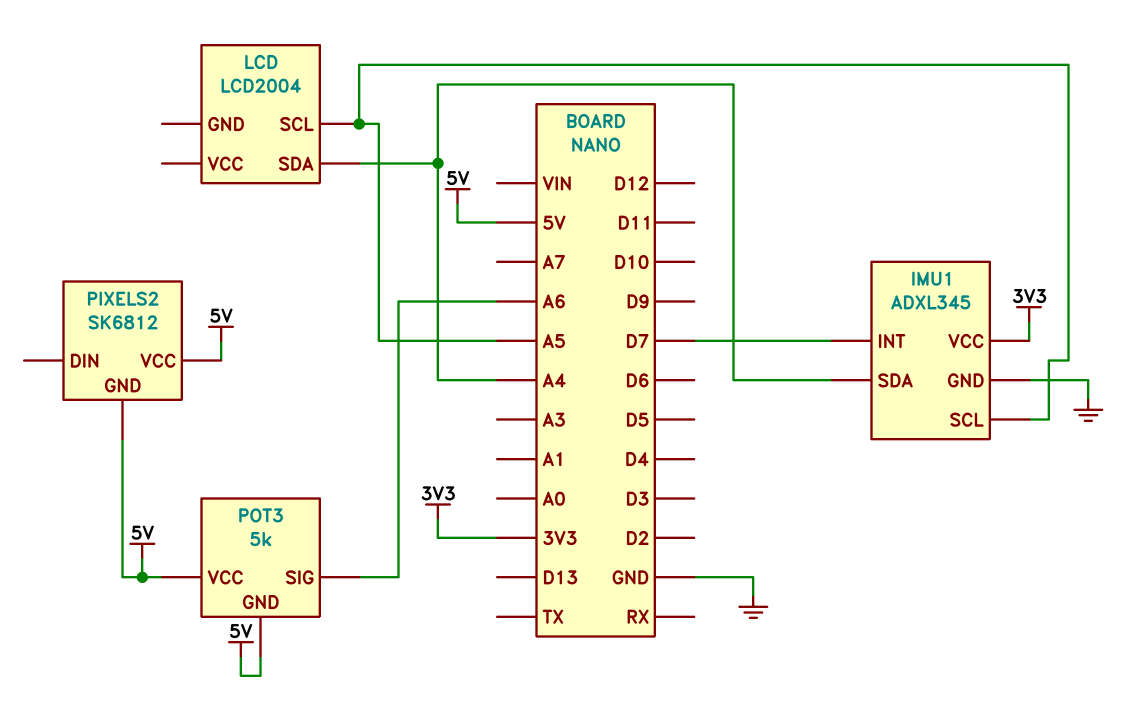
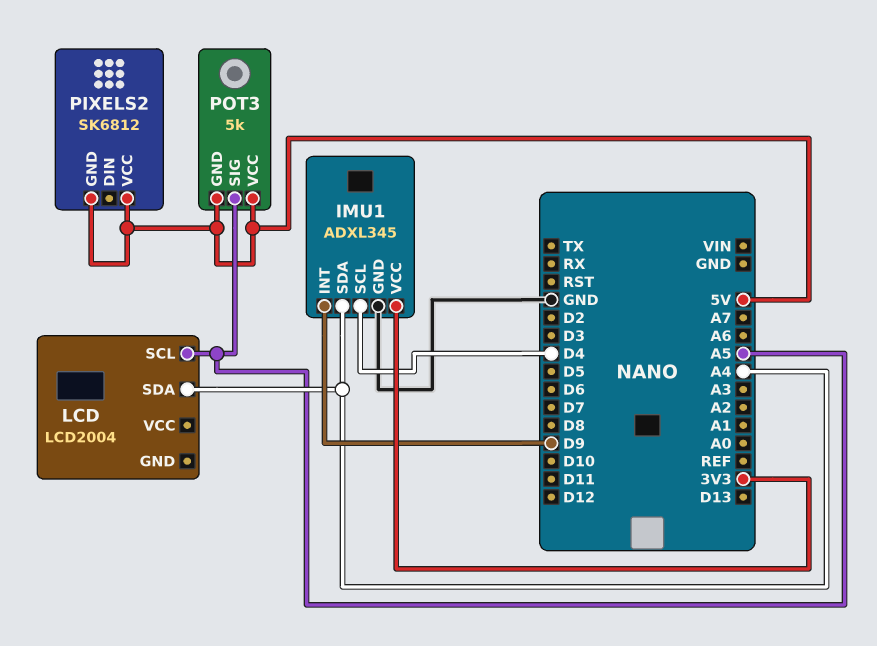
IMU1 pin INT: D7 -> D9
IMU1 pin SCL: A5 -> D4
POT3 pin SIG: A6 -> A5

